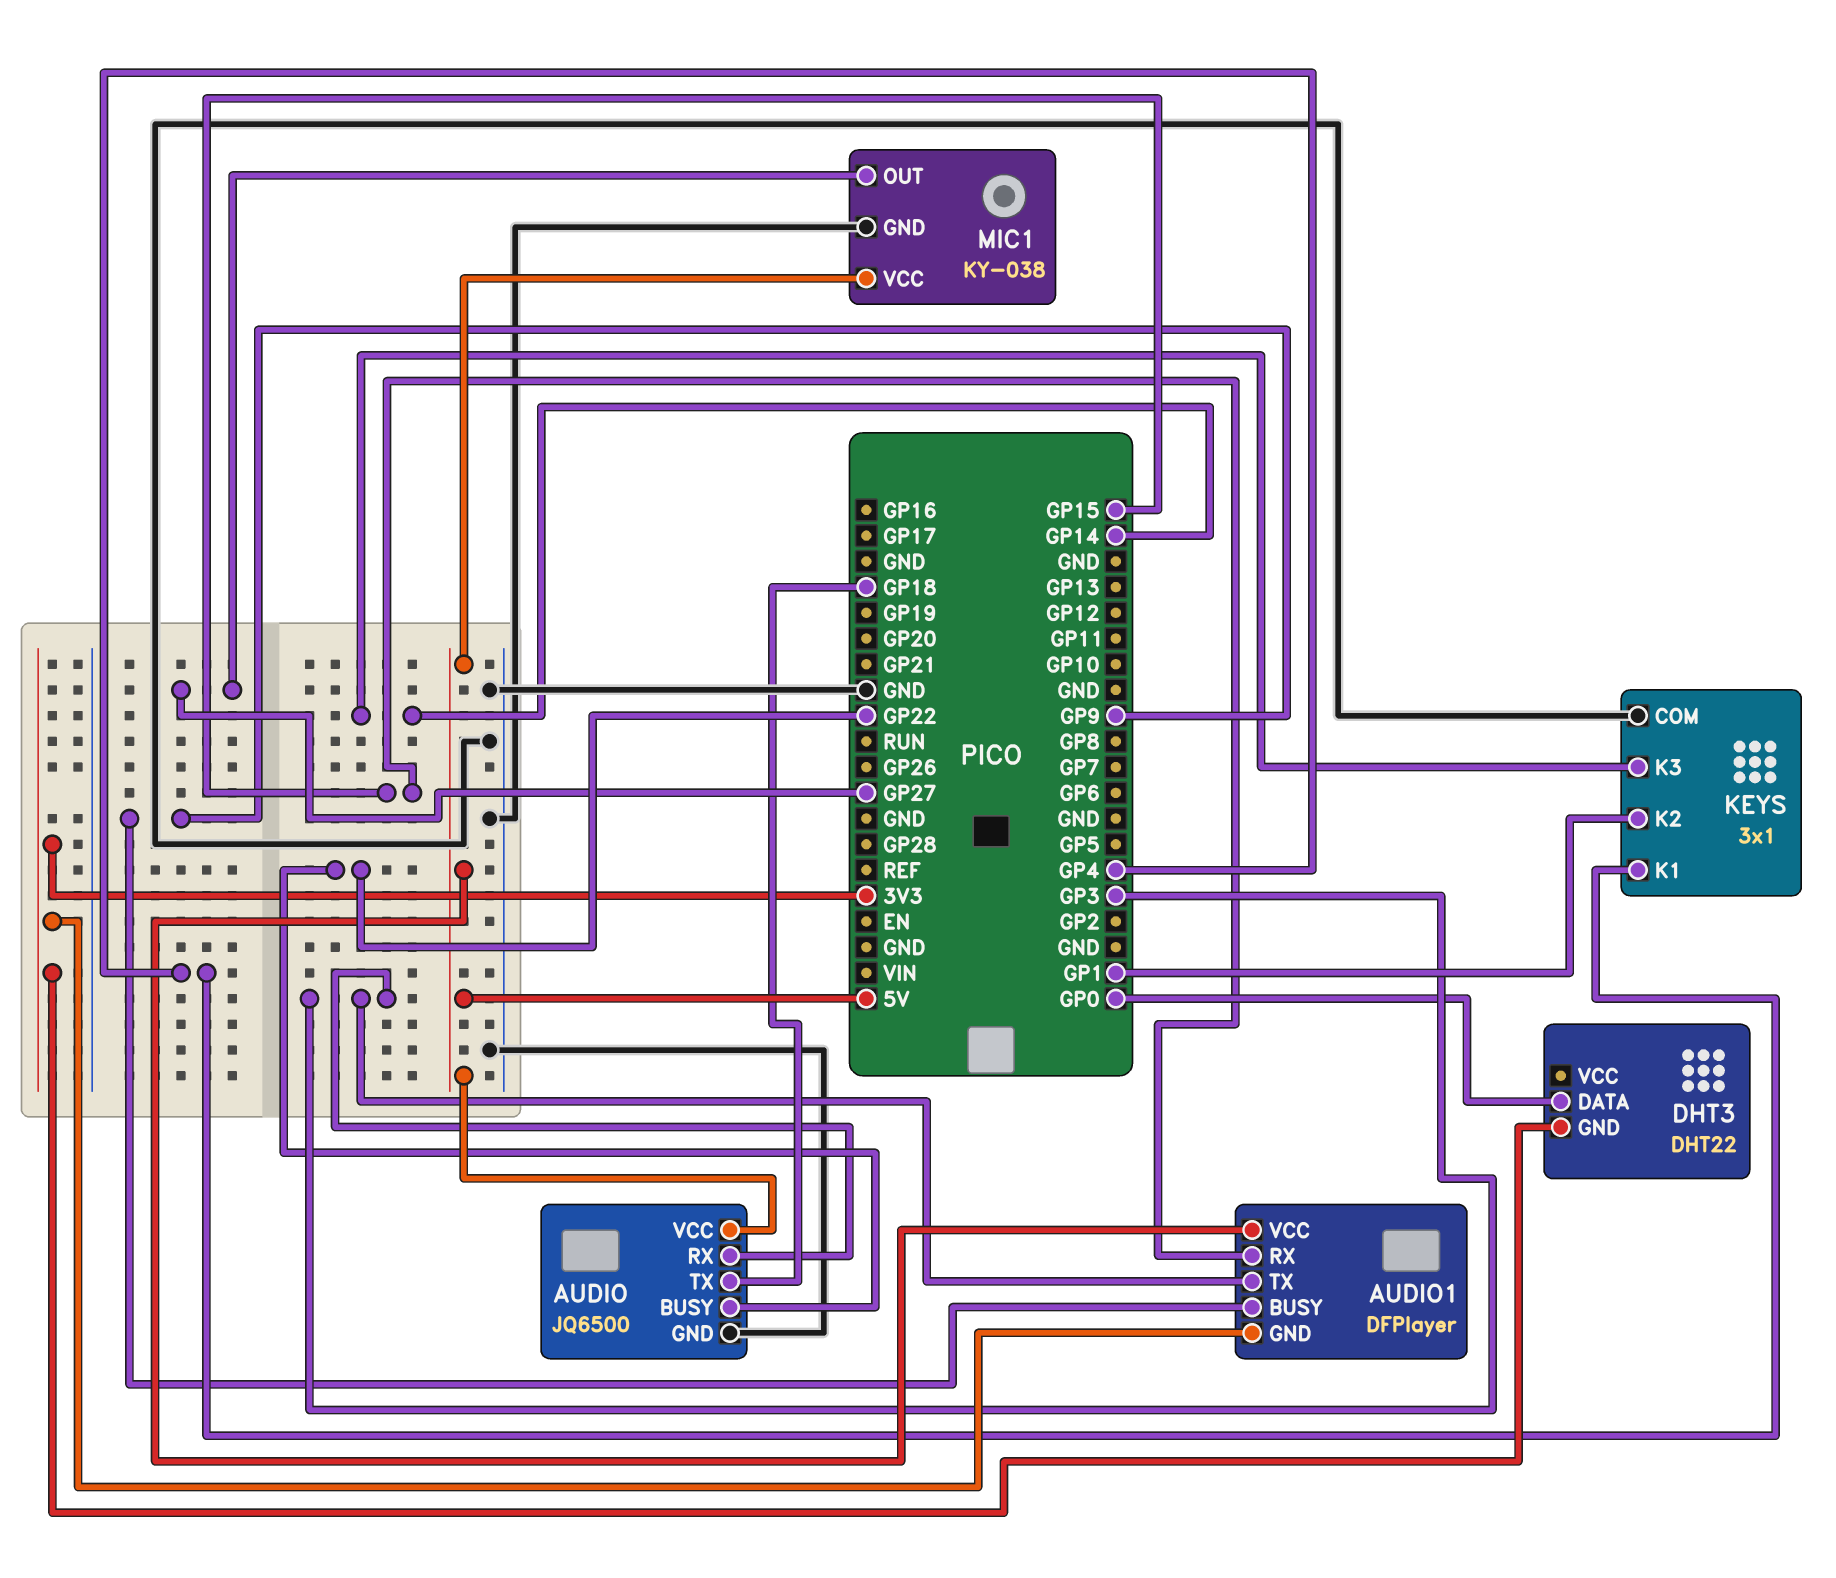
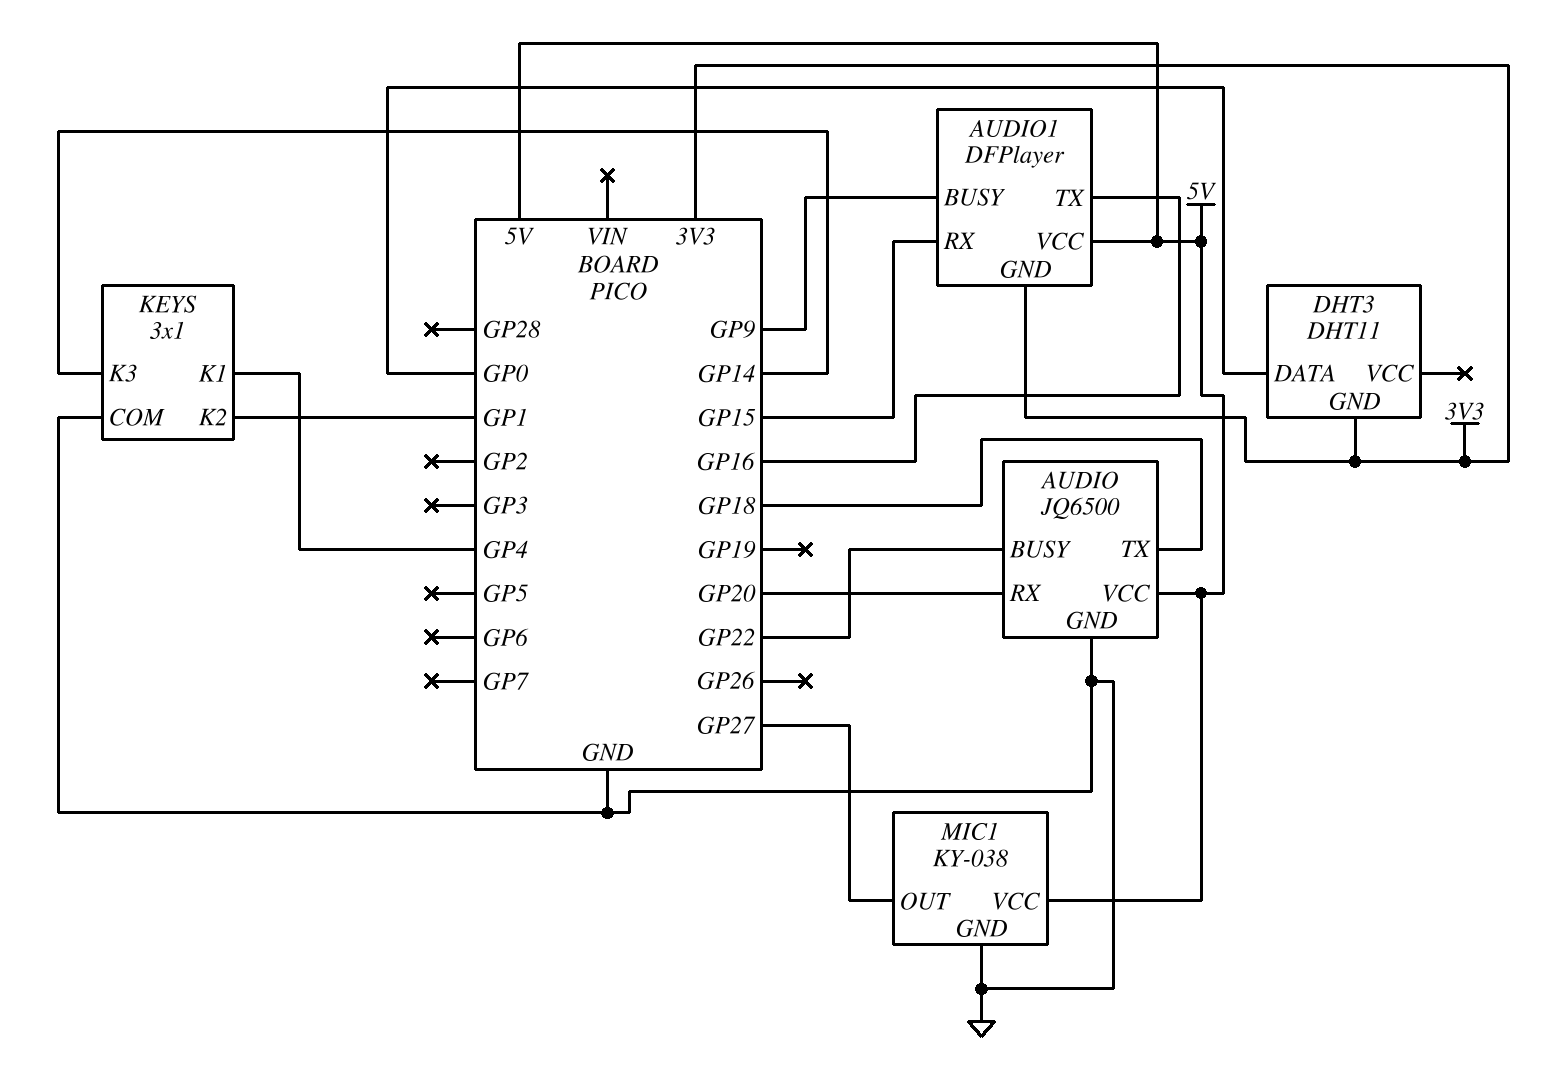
AUDIO pin RX: GP3 -> GP20
AUDIO1 pin TX: GP3 -> GP16
DHT3: DHT22 -> DHT11

